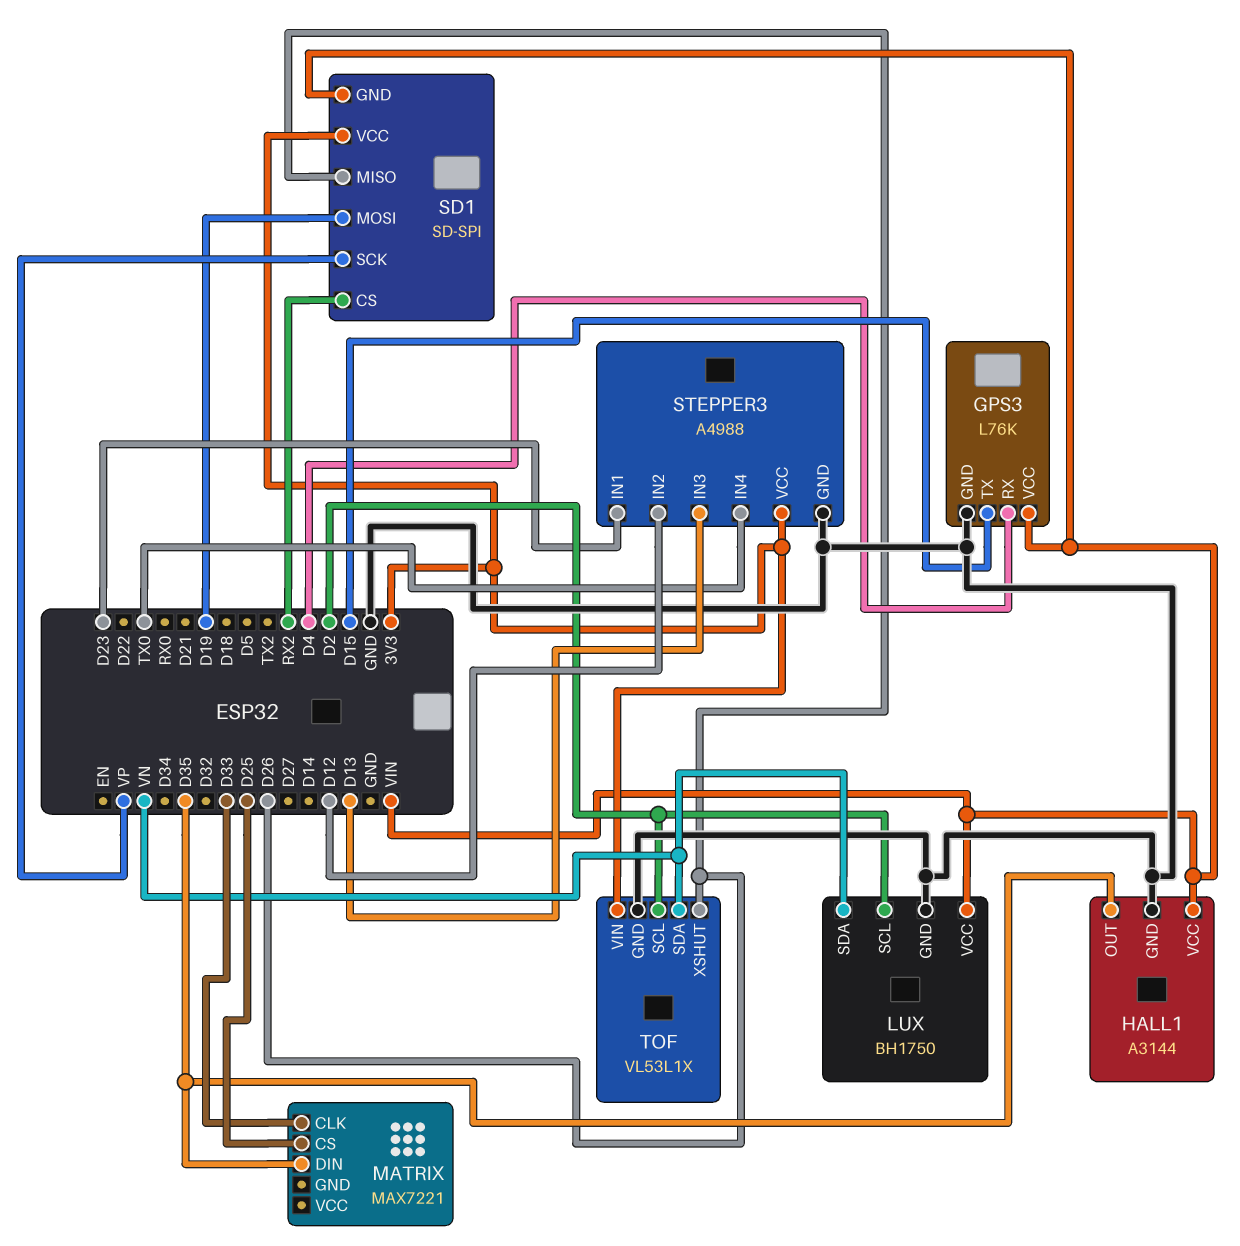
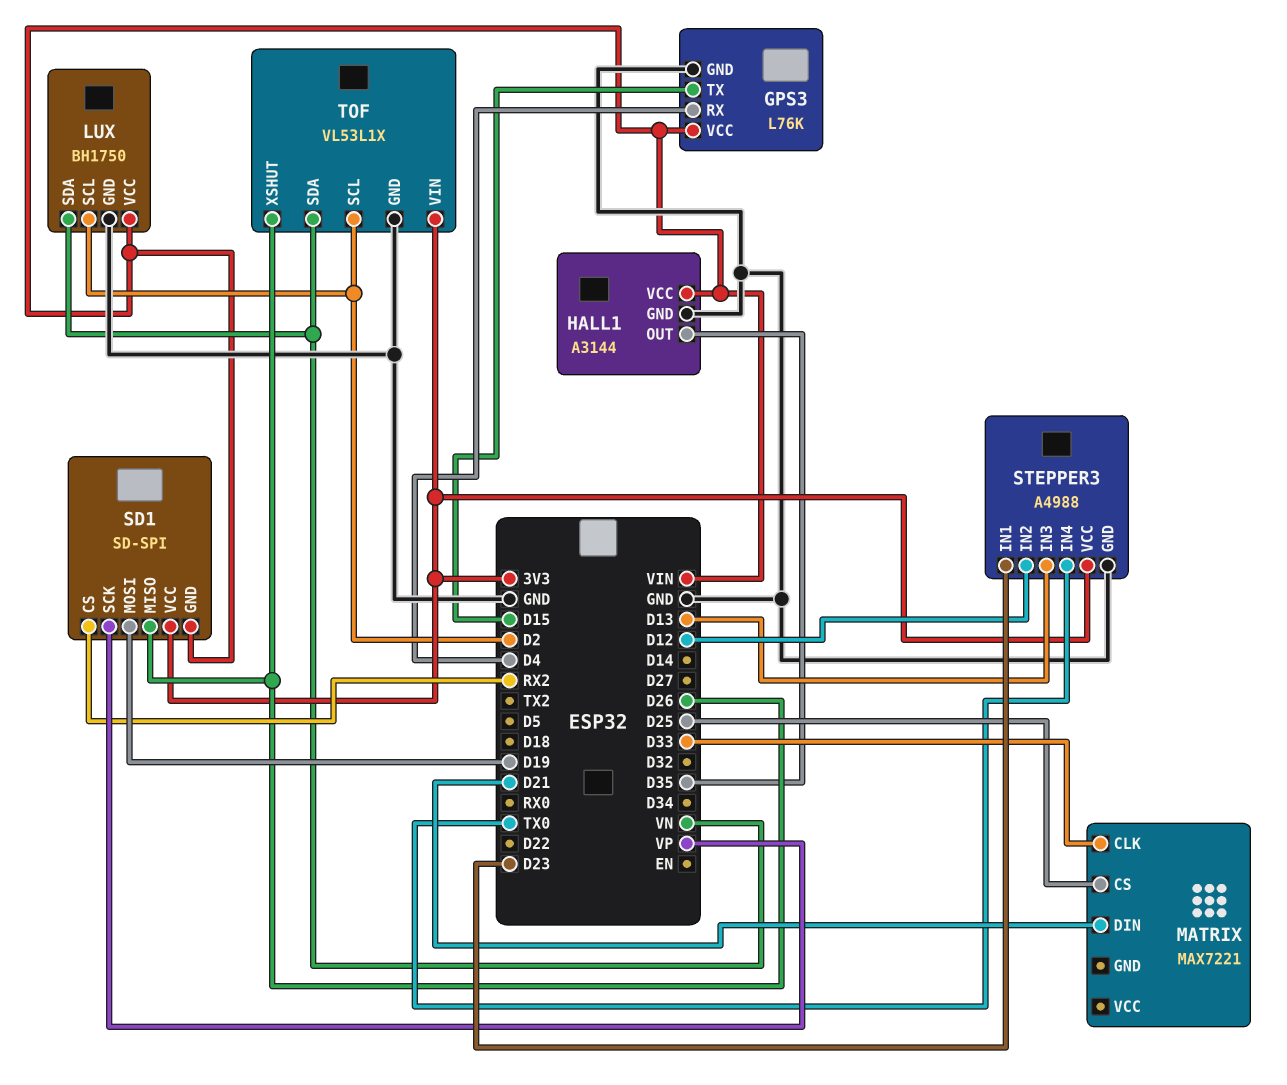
MATRIX pin DIN: D35 -> D21

